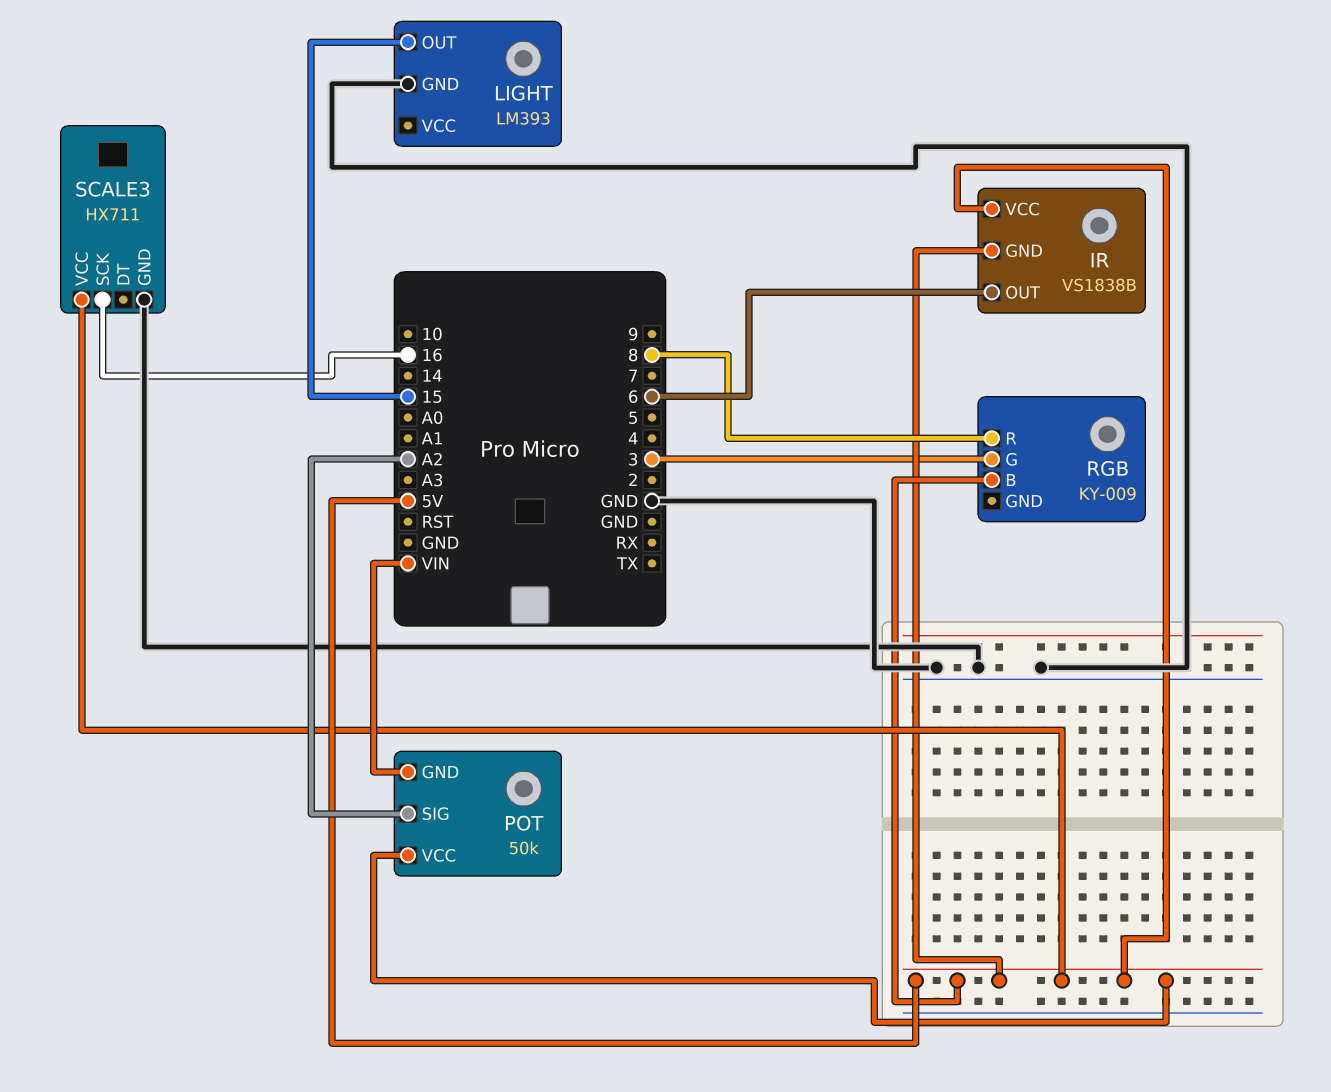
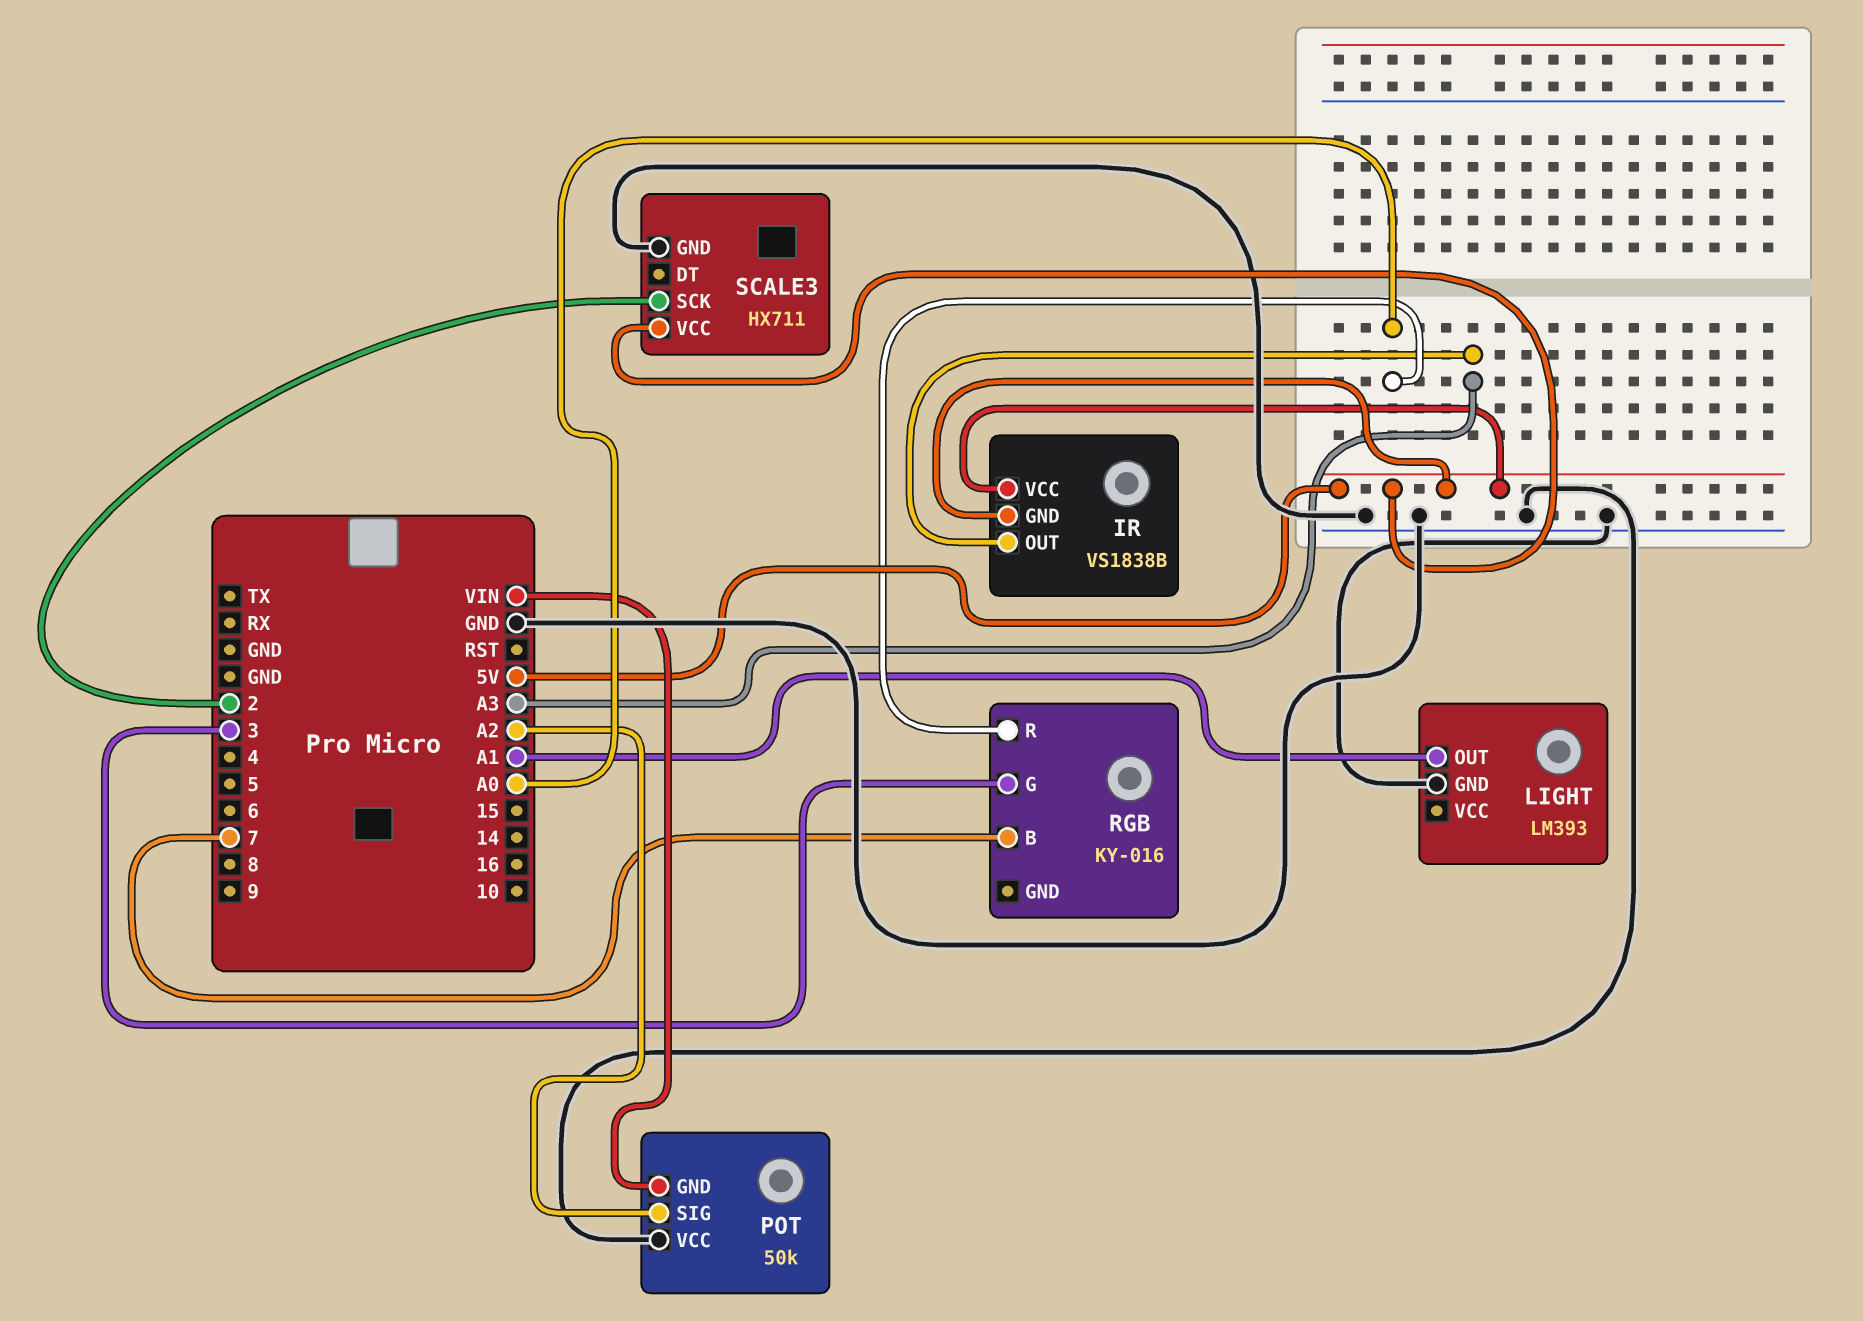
IR pin OUT: 6 -> A3
LIGHT pin OUT: 15 -> A1
POT pin VCC: 5V -> GND
RGB: KY-009 -> KY-016
RGB pin B: 5V -> 7
RGB pin R: 8 -> A0
SCALE3 pin SCK: 16 -> 2

